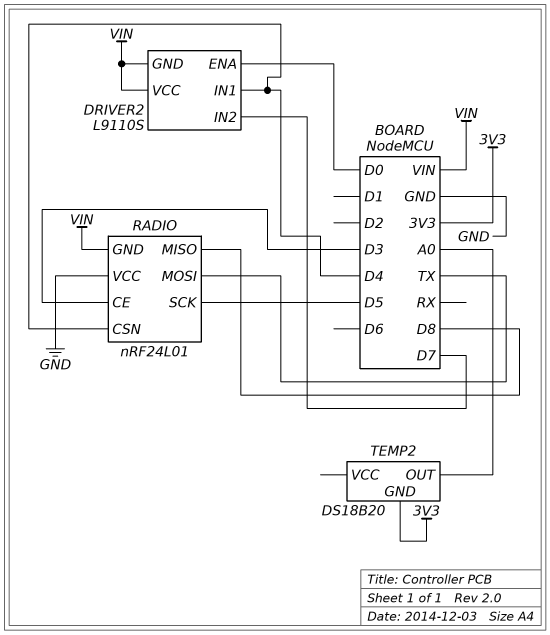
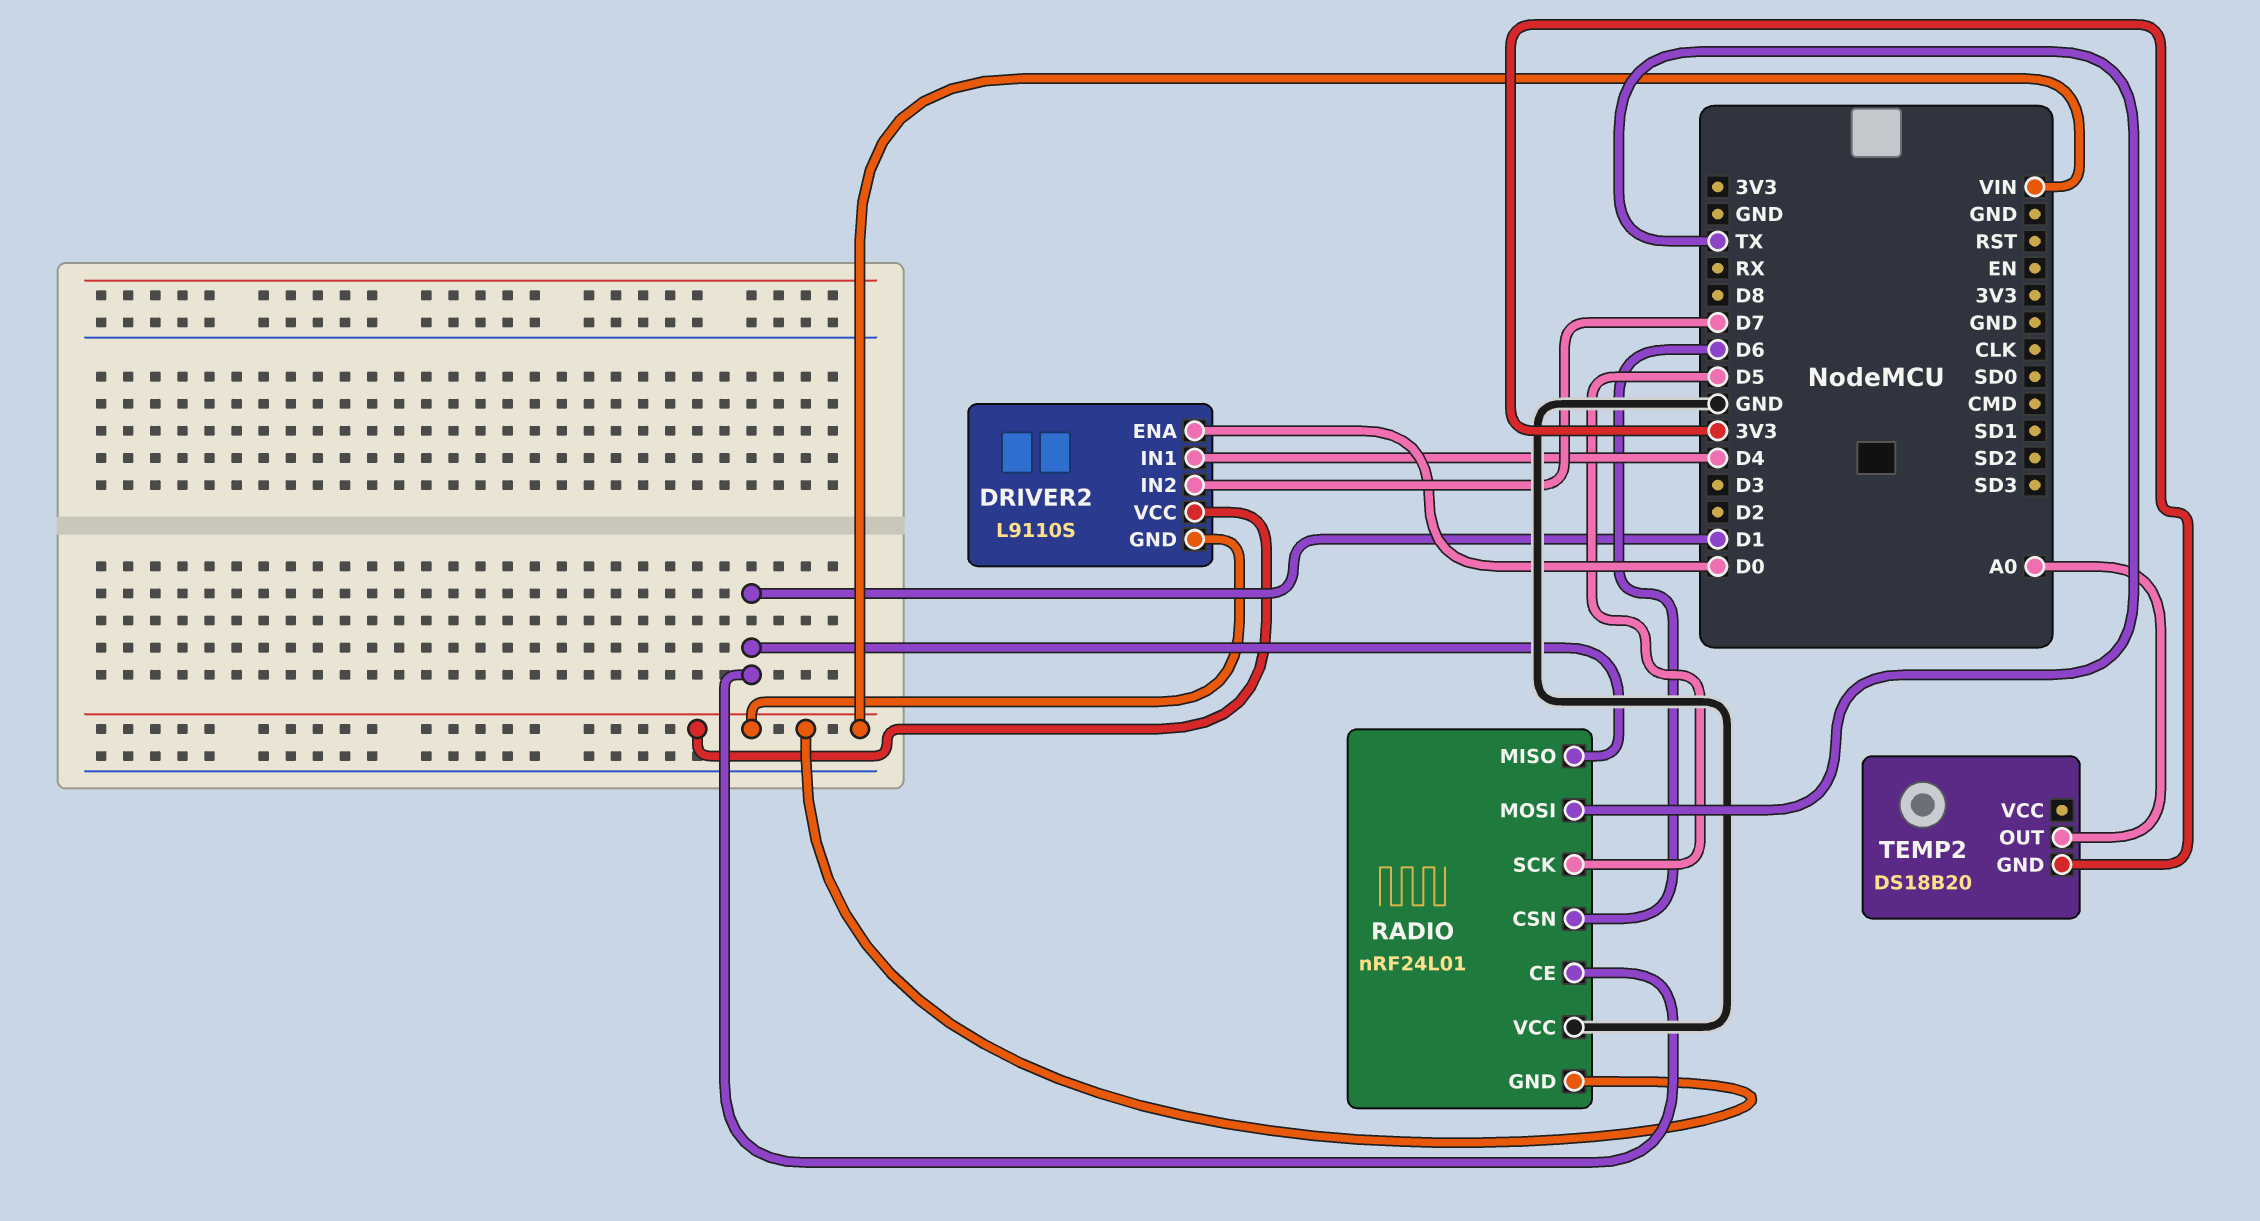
RADIO pin CE: D3 -> D1
RADIO pin CSN: D4 -> D6
RADIO pin MISO: D8 -> D1

